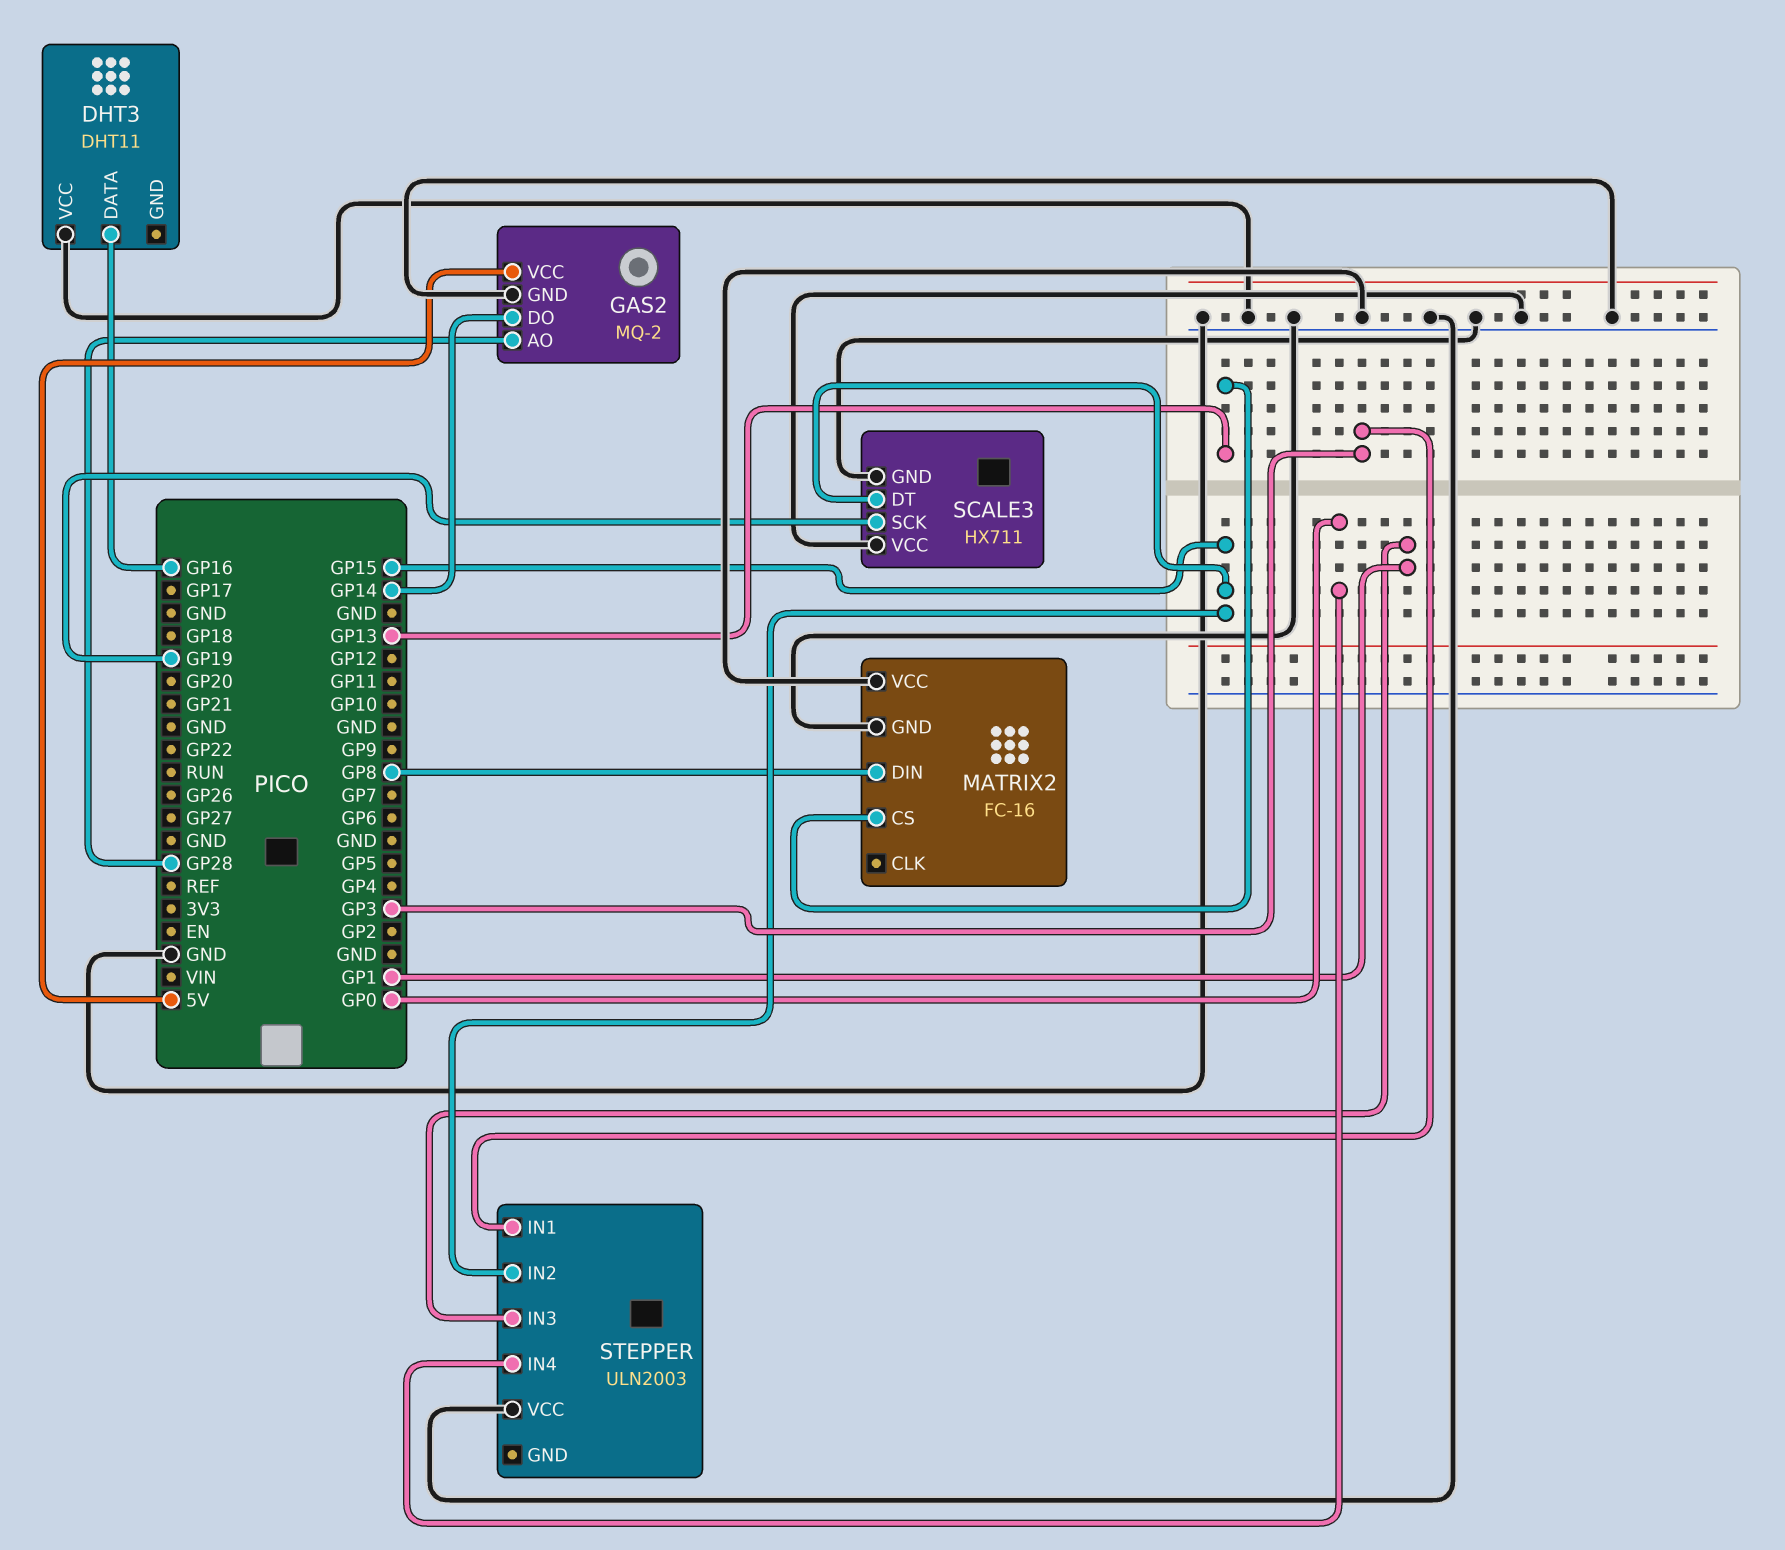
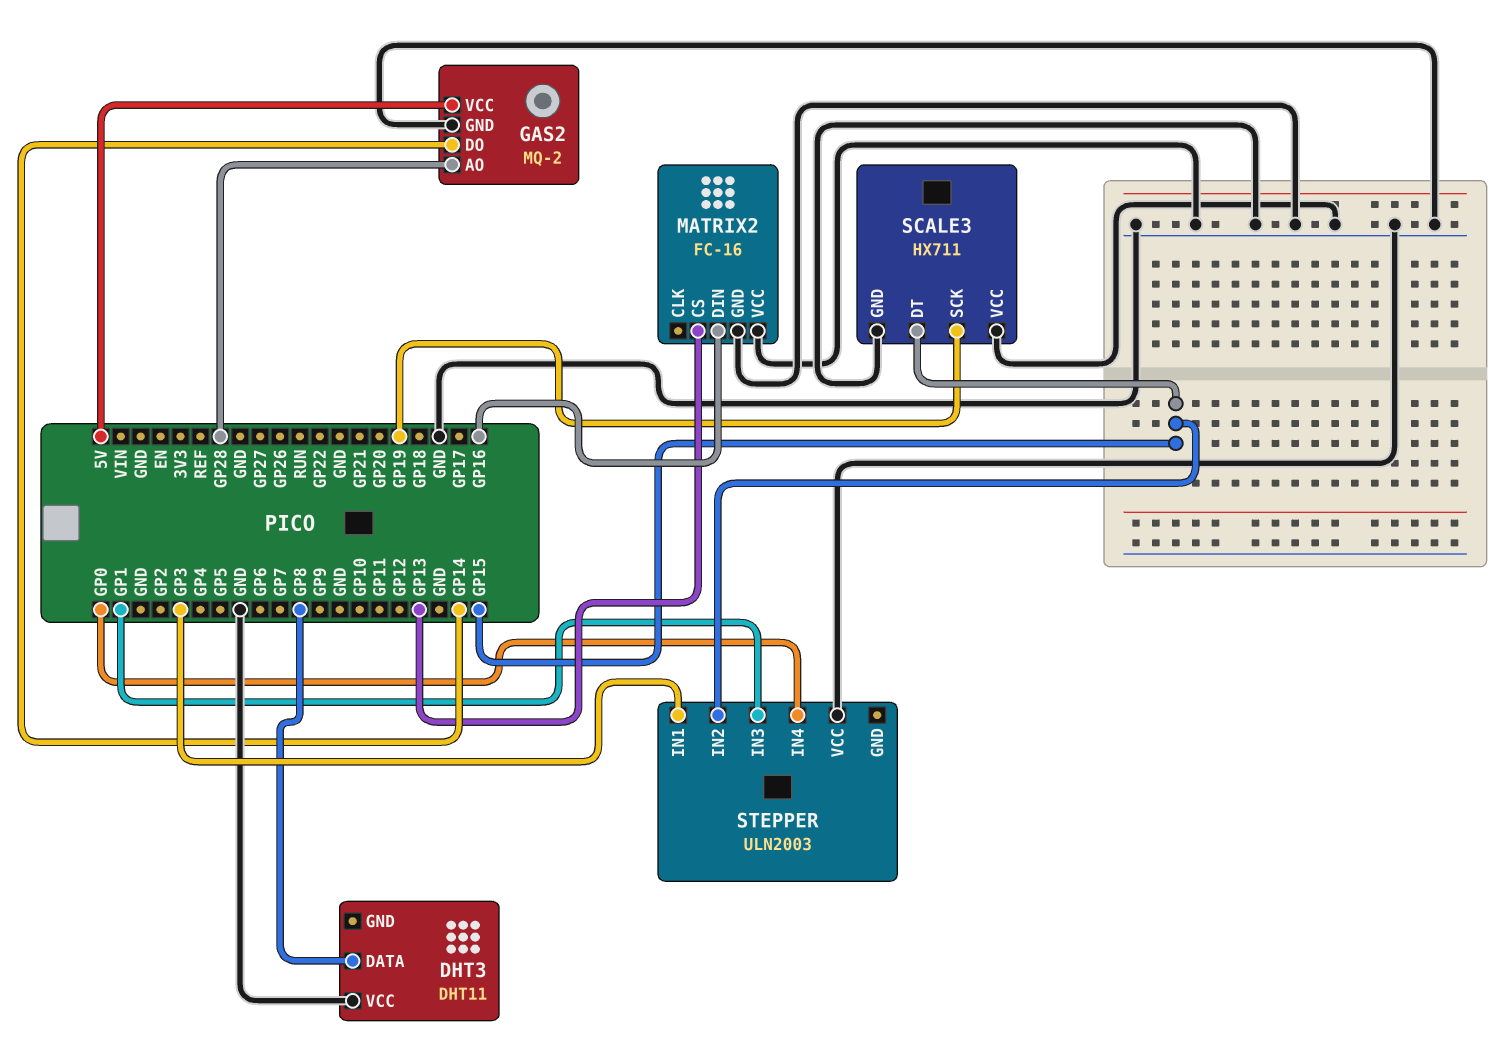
DHT3 pin DATA: GP16 -> GP8
MATRIX2 pin DIN: GP8 -> GP16

